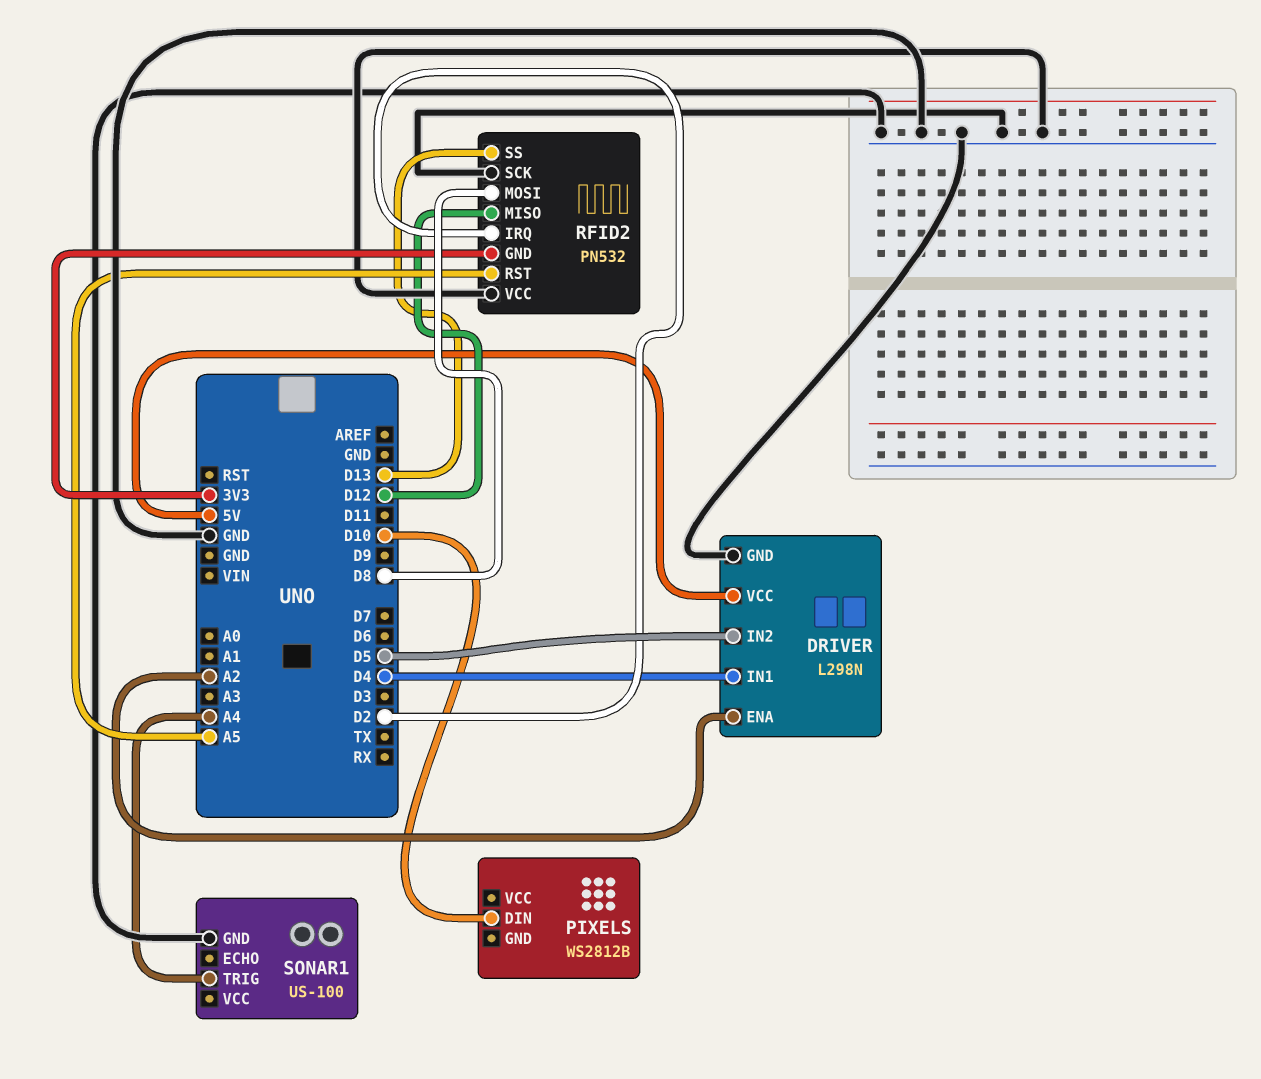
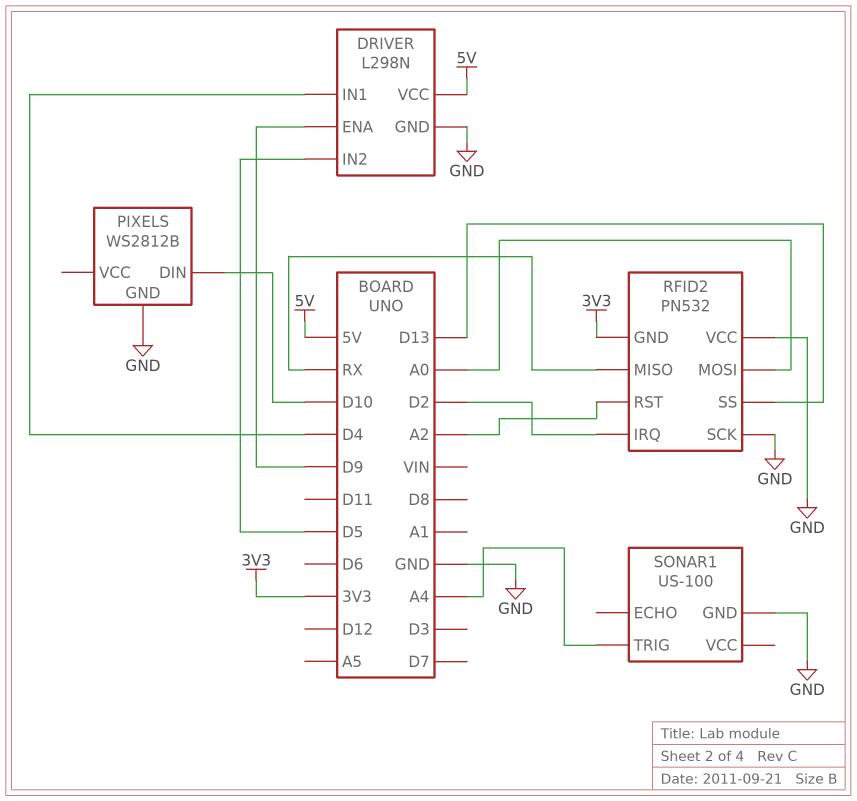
DRIVER pin ENA: A2 -> D9
PIXELS pin GND: none -> GND
RFID2 pin MISO: D12 -> RX
RFID2 pin MOSI: D8 -> A0
RFID2 pin RST: A5 -> A2

